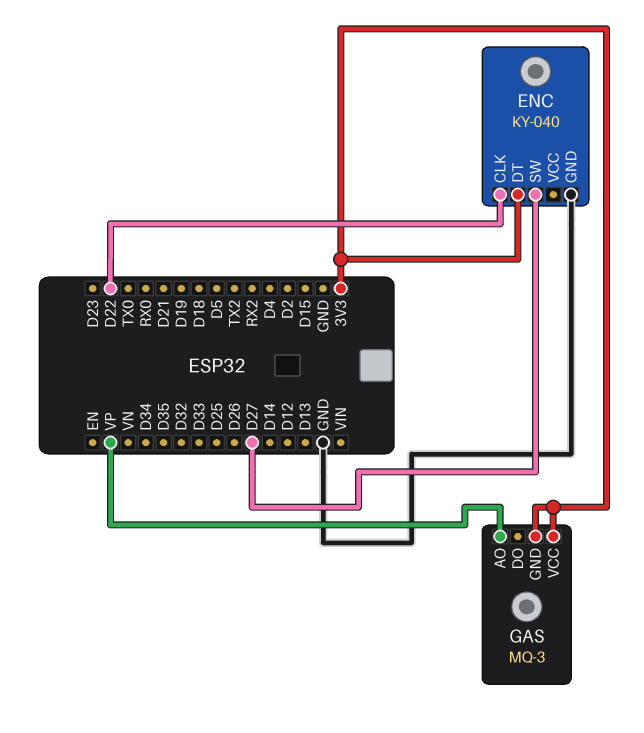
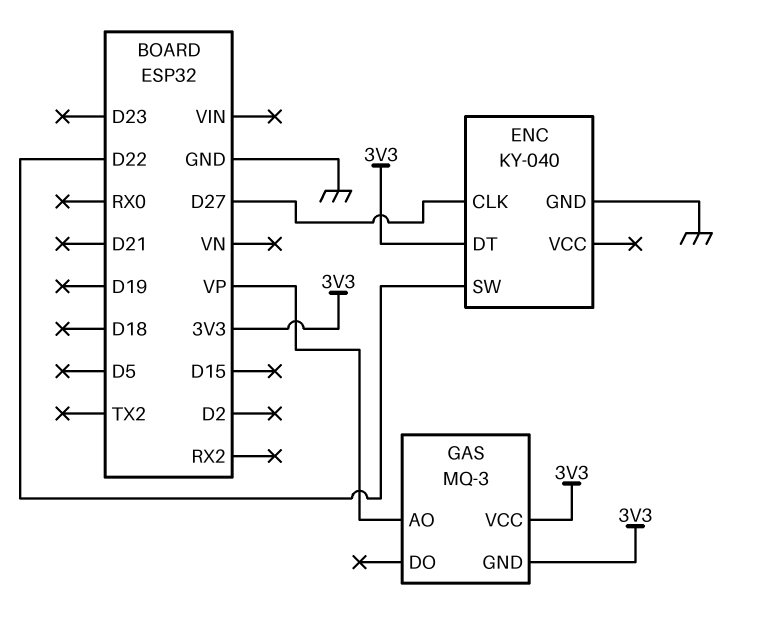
ENC pin CLK: D22 -> D27
ENC pin SW: D27 -> D22

